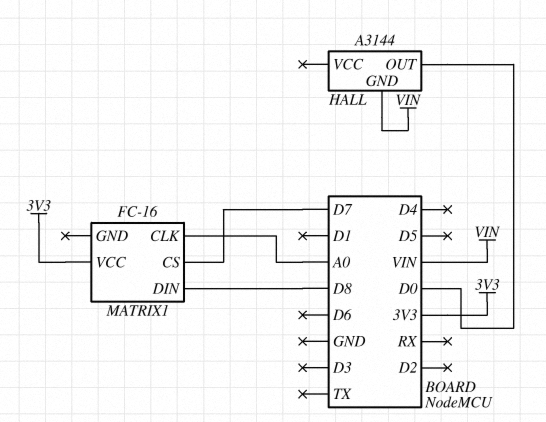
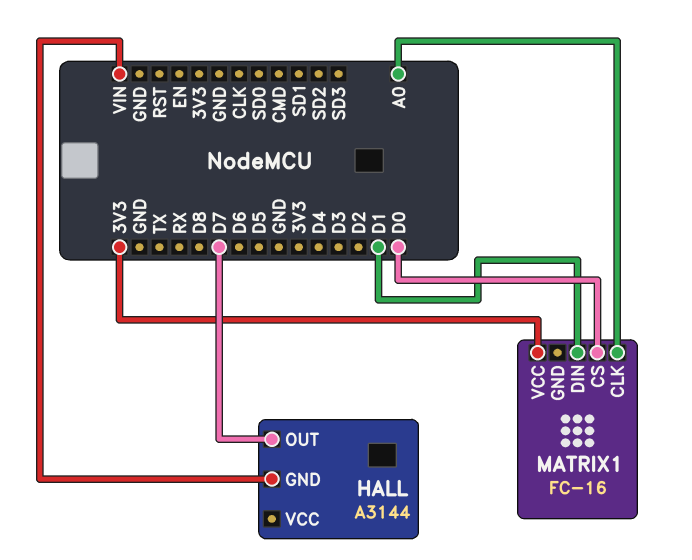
HALL pin OUT: D0 -> D7
MATRIX1 pin CS: D7 -> D0
MATRIX1 pin DIN: D8 -> D1

